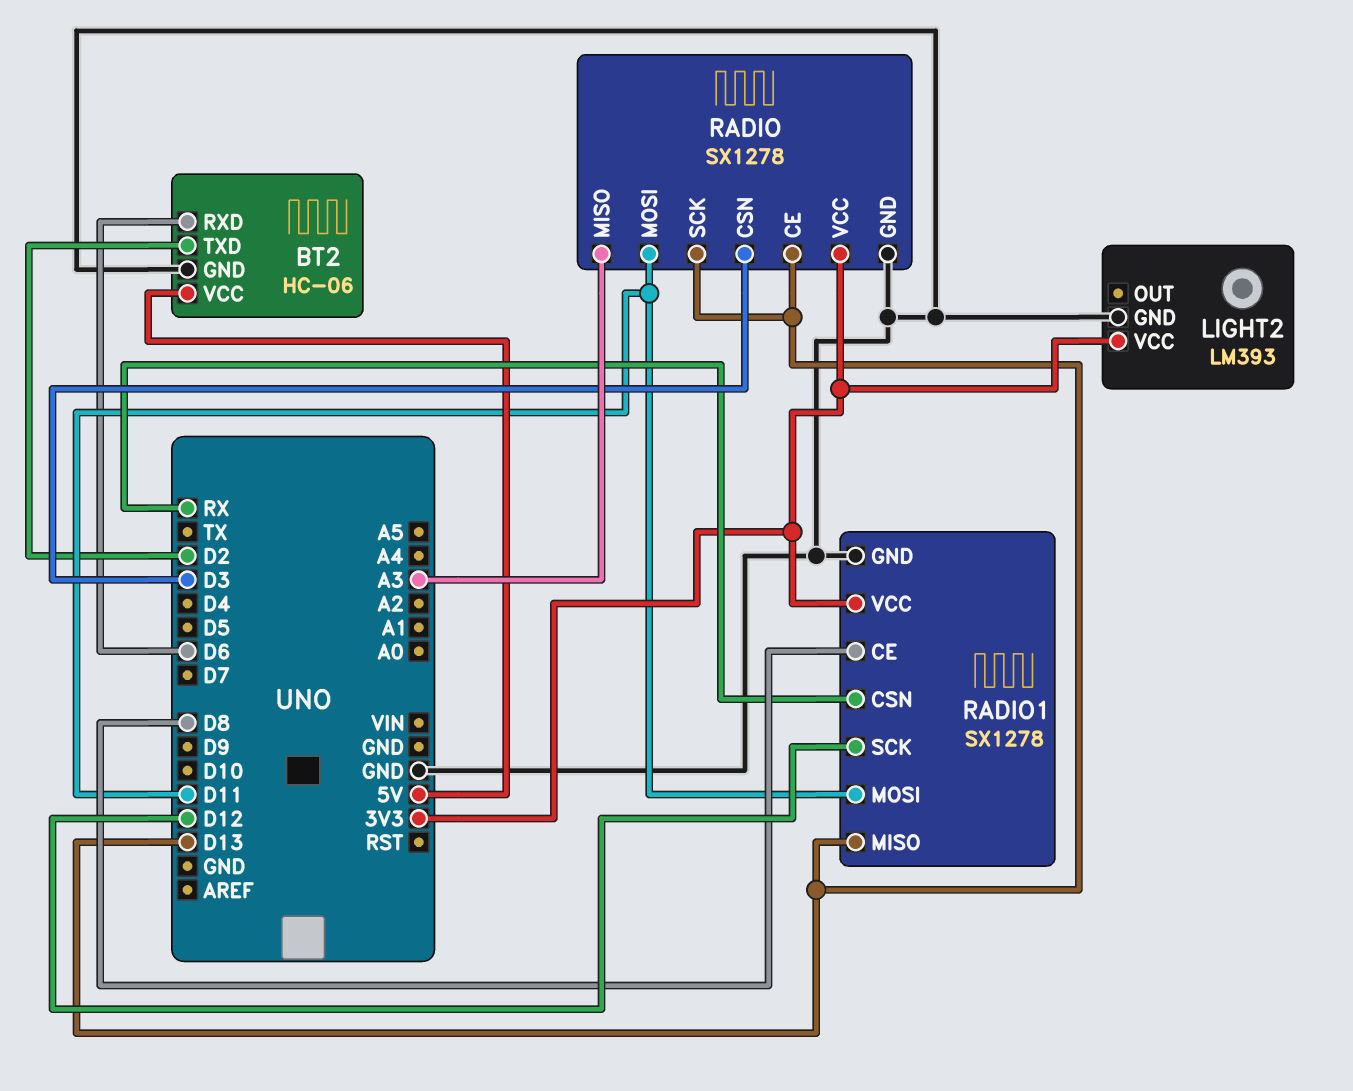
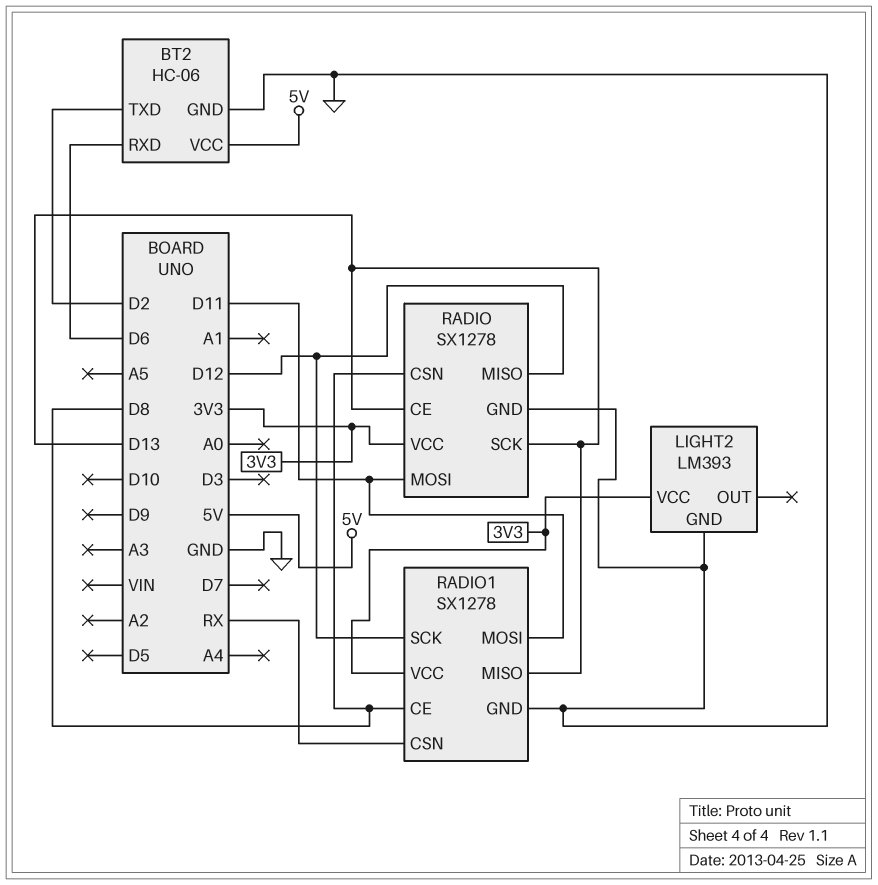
RADIO pin CSN: D3 -> D8
RADIO pin MISO: A3 -> D12

